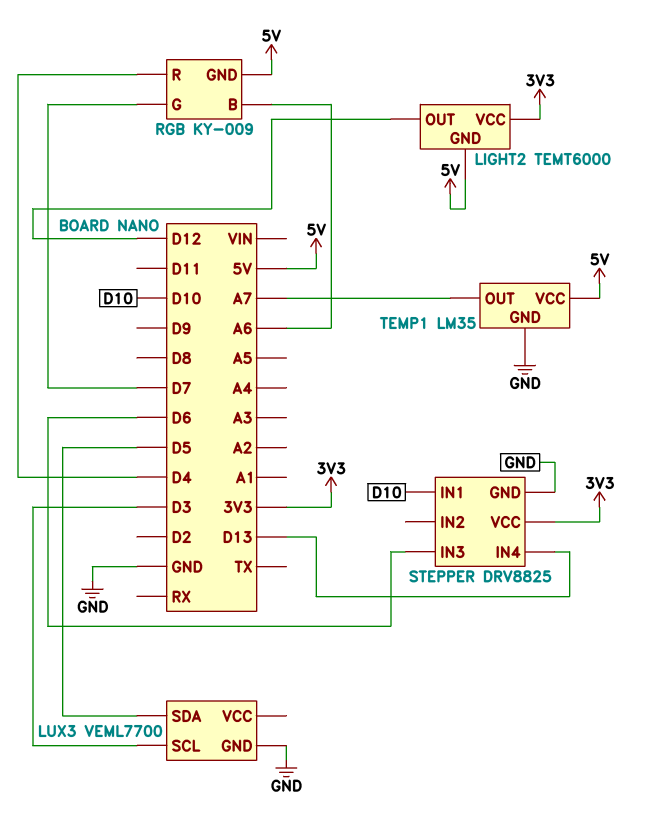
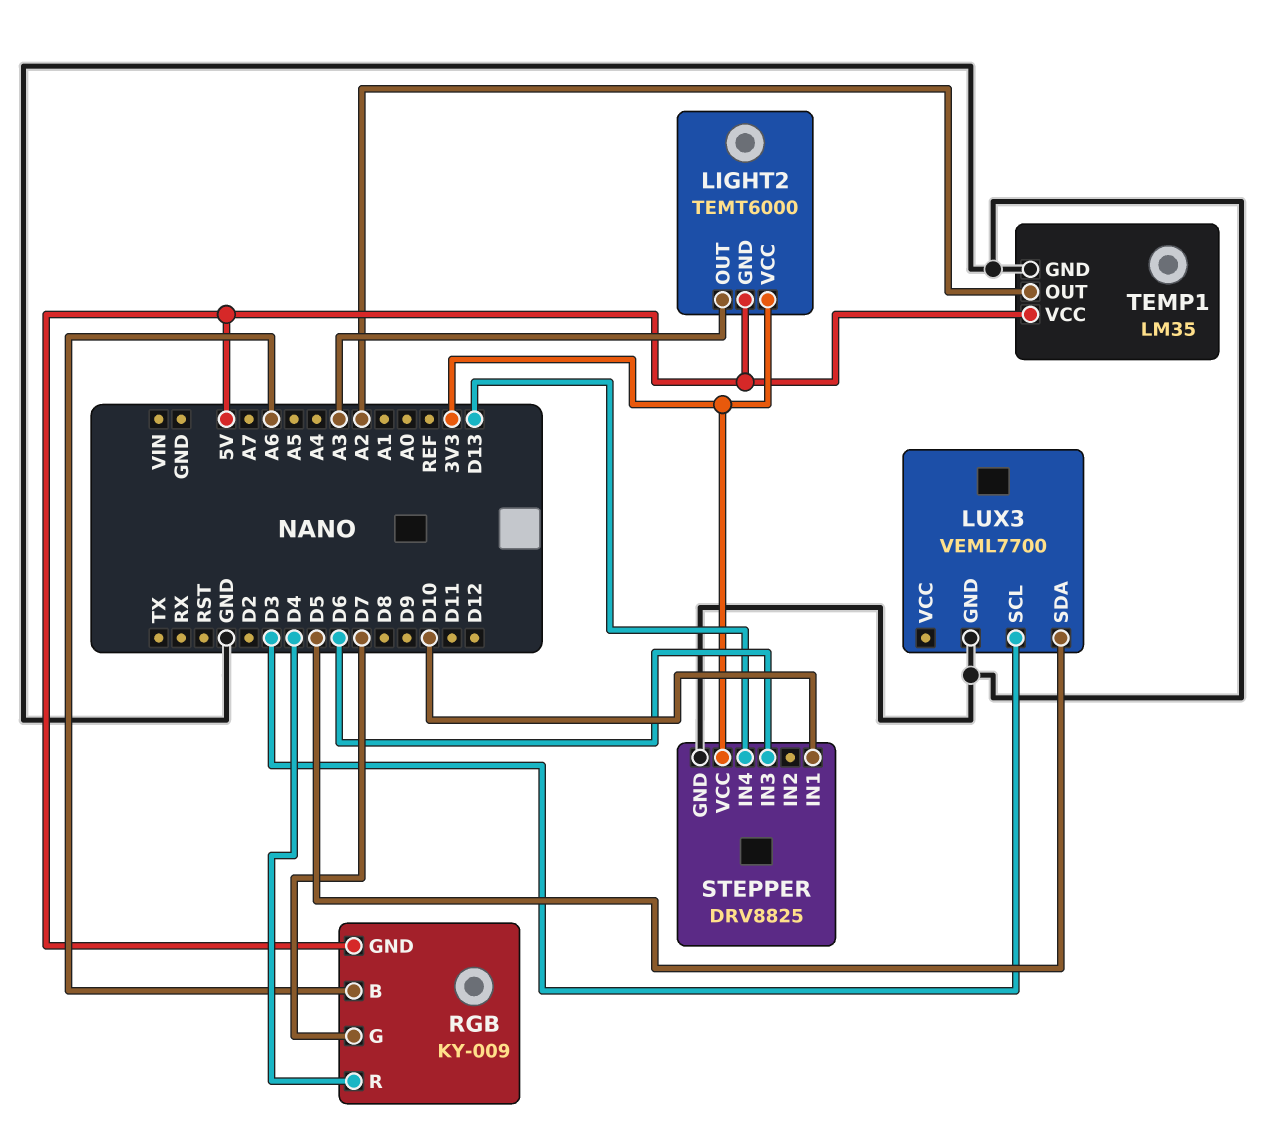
LIGHT2 pin OUT: D12 -> A3
TEMP1 pin OUT: A7 -> A2

